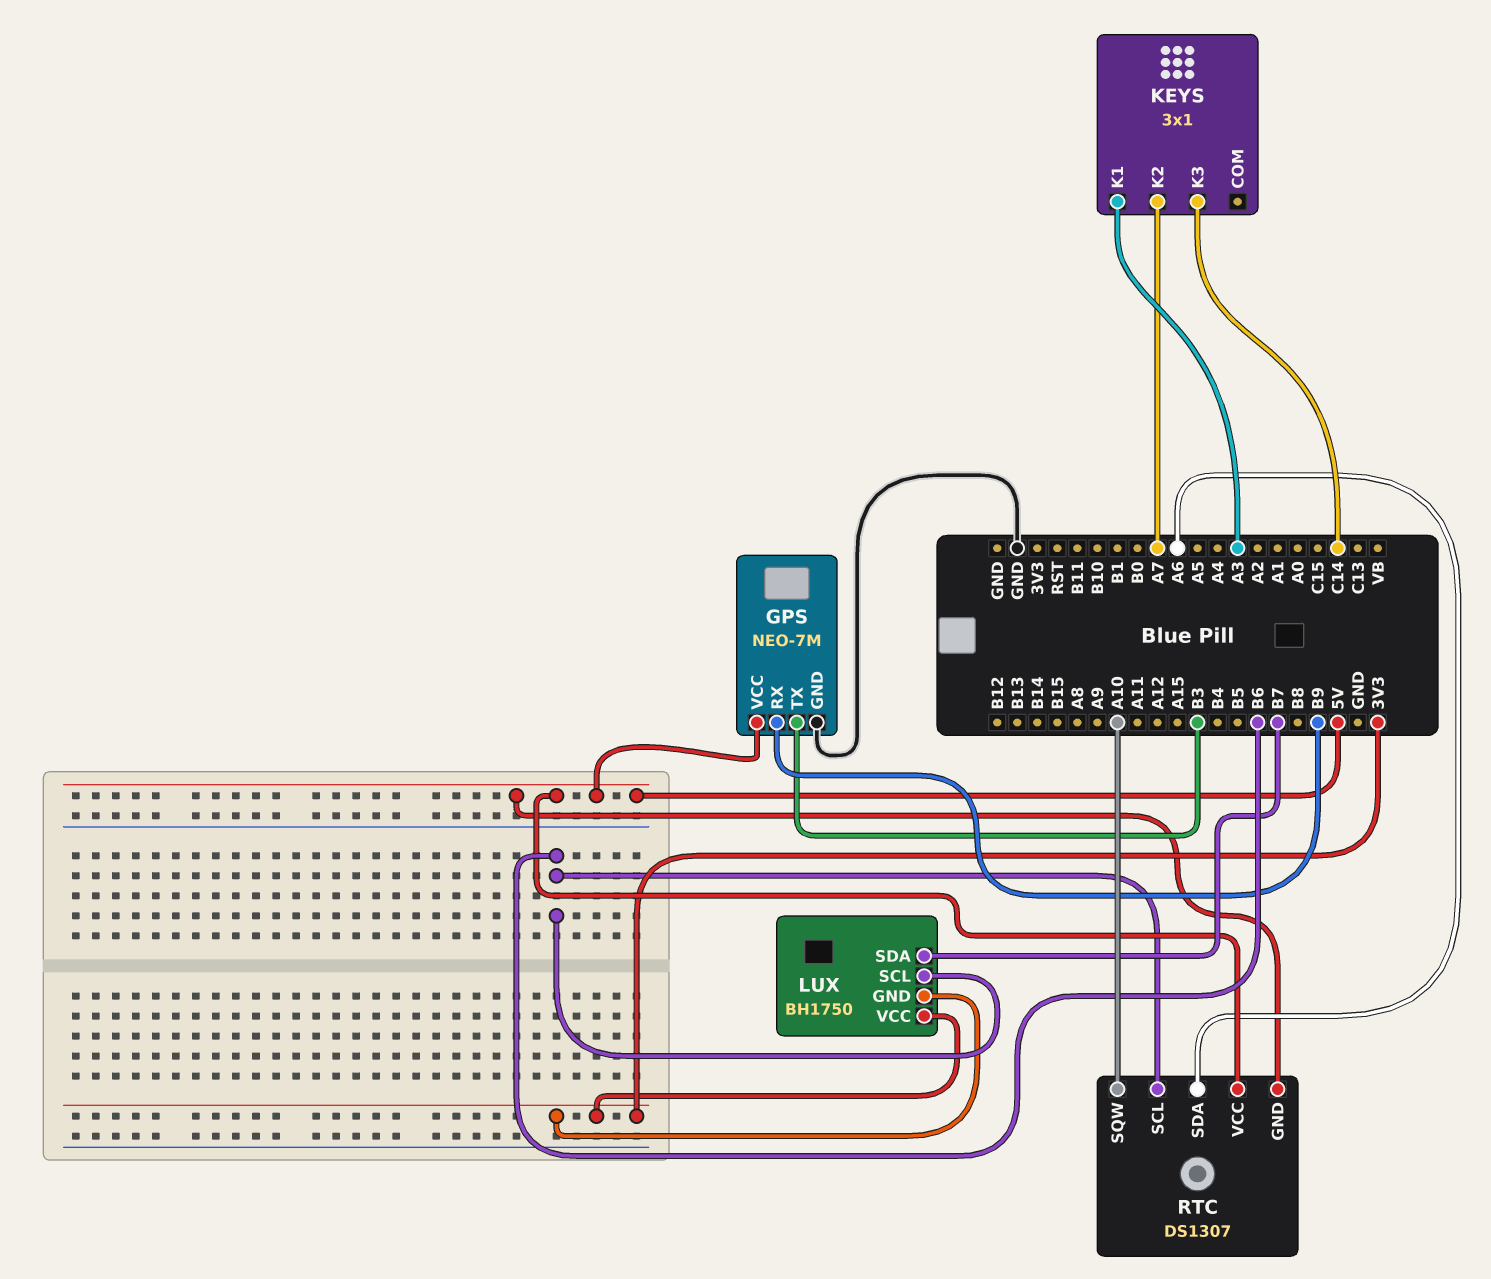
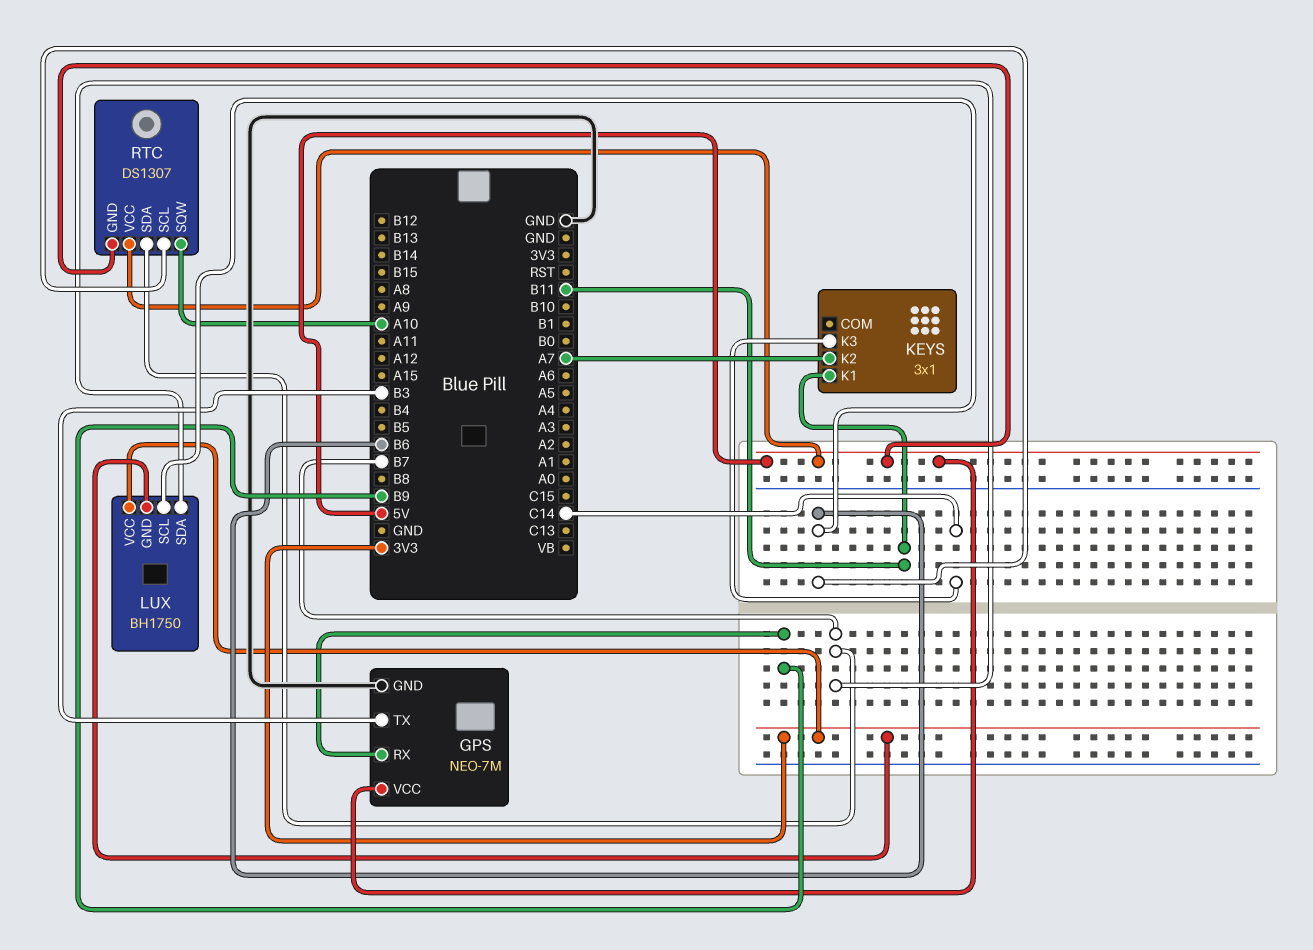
KEYS pin K1: A3 -> B11
RTC pin SDA: A6 -> B7

